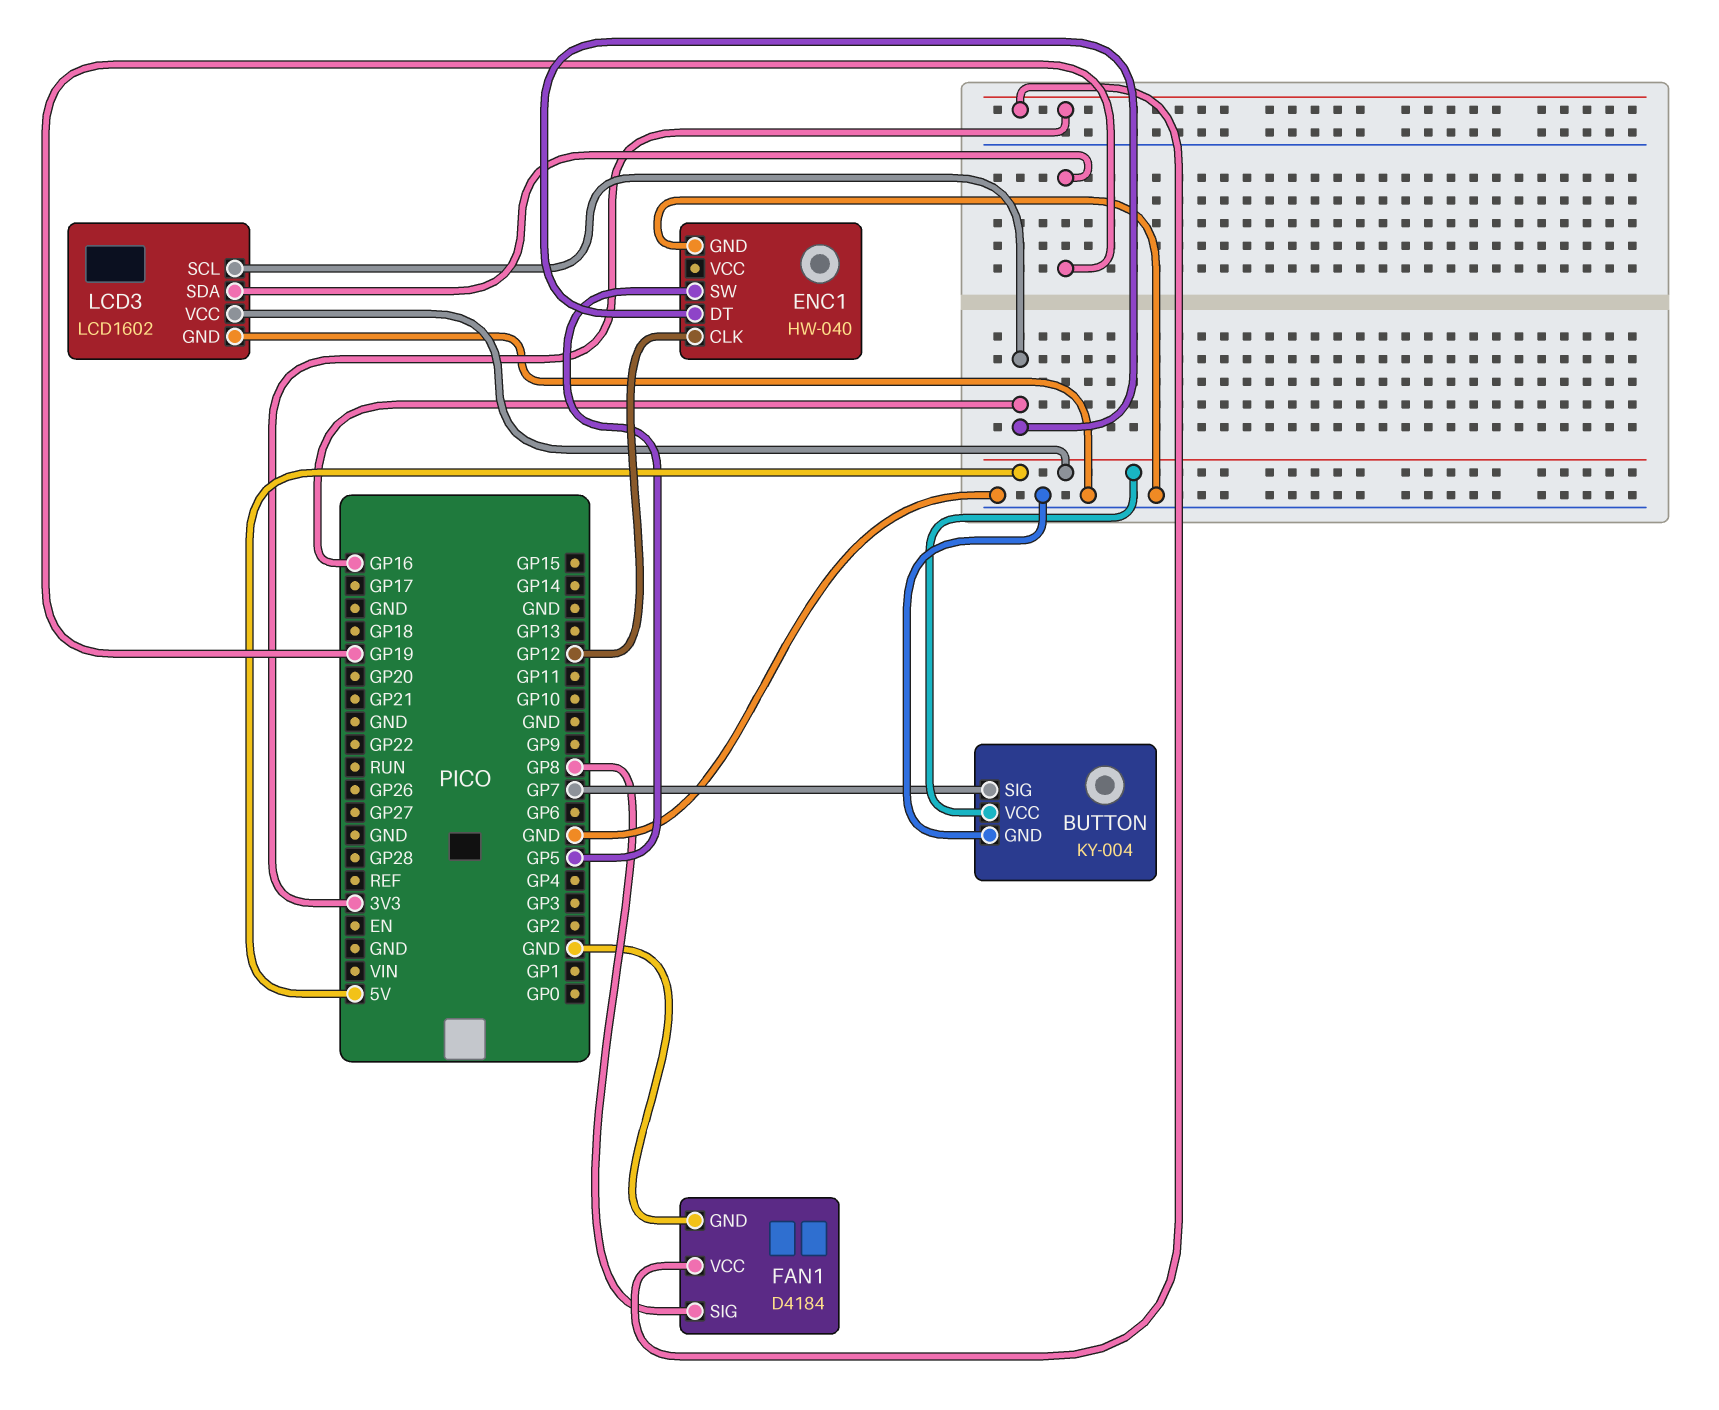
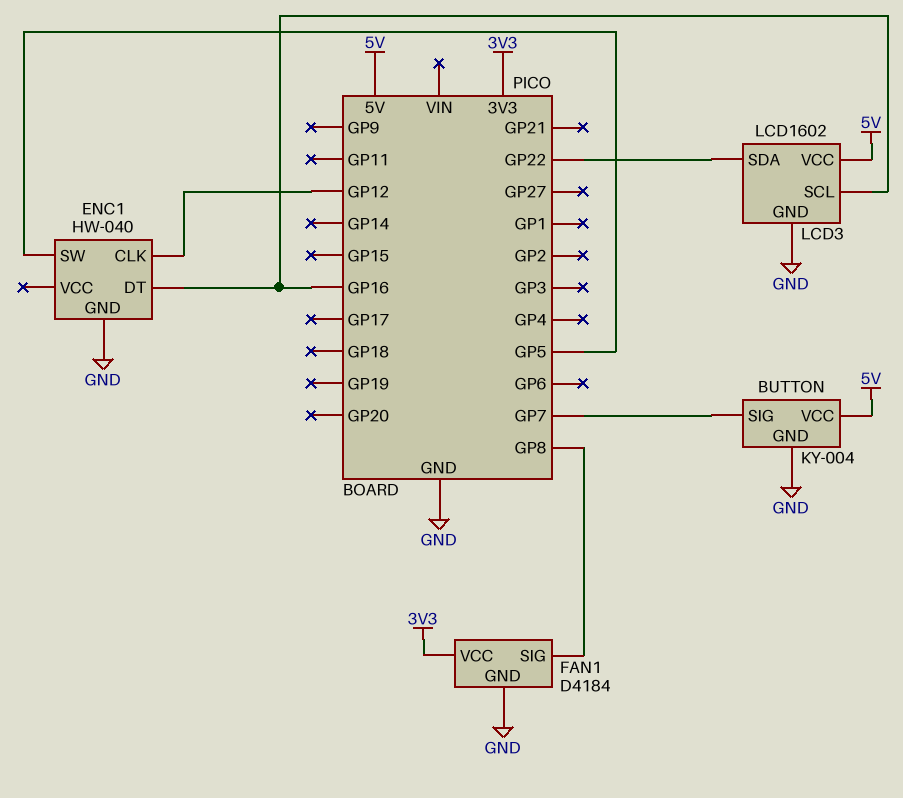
LCD3 pin SDA: GP19 -> GP22

